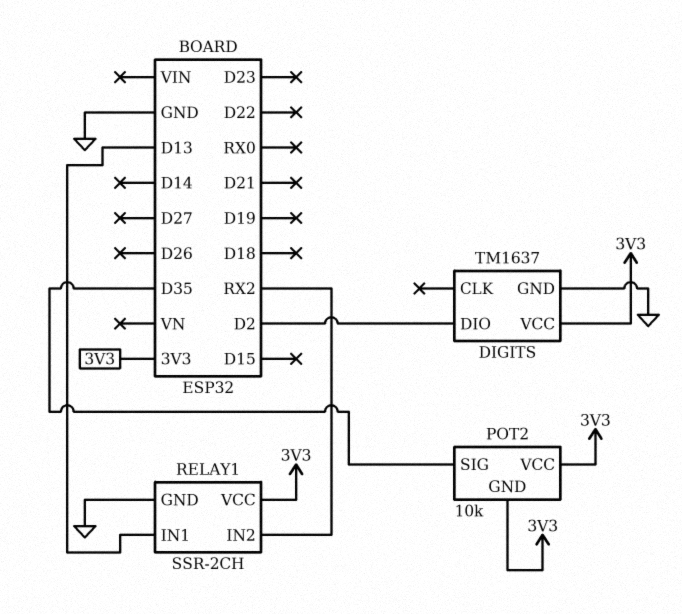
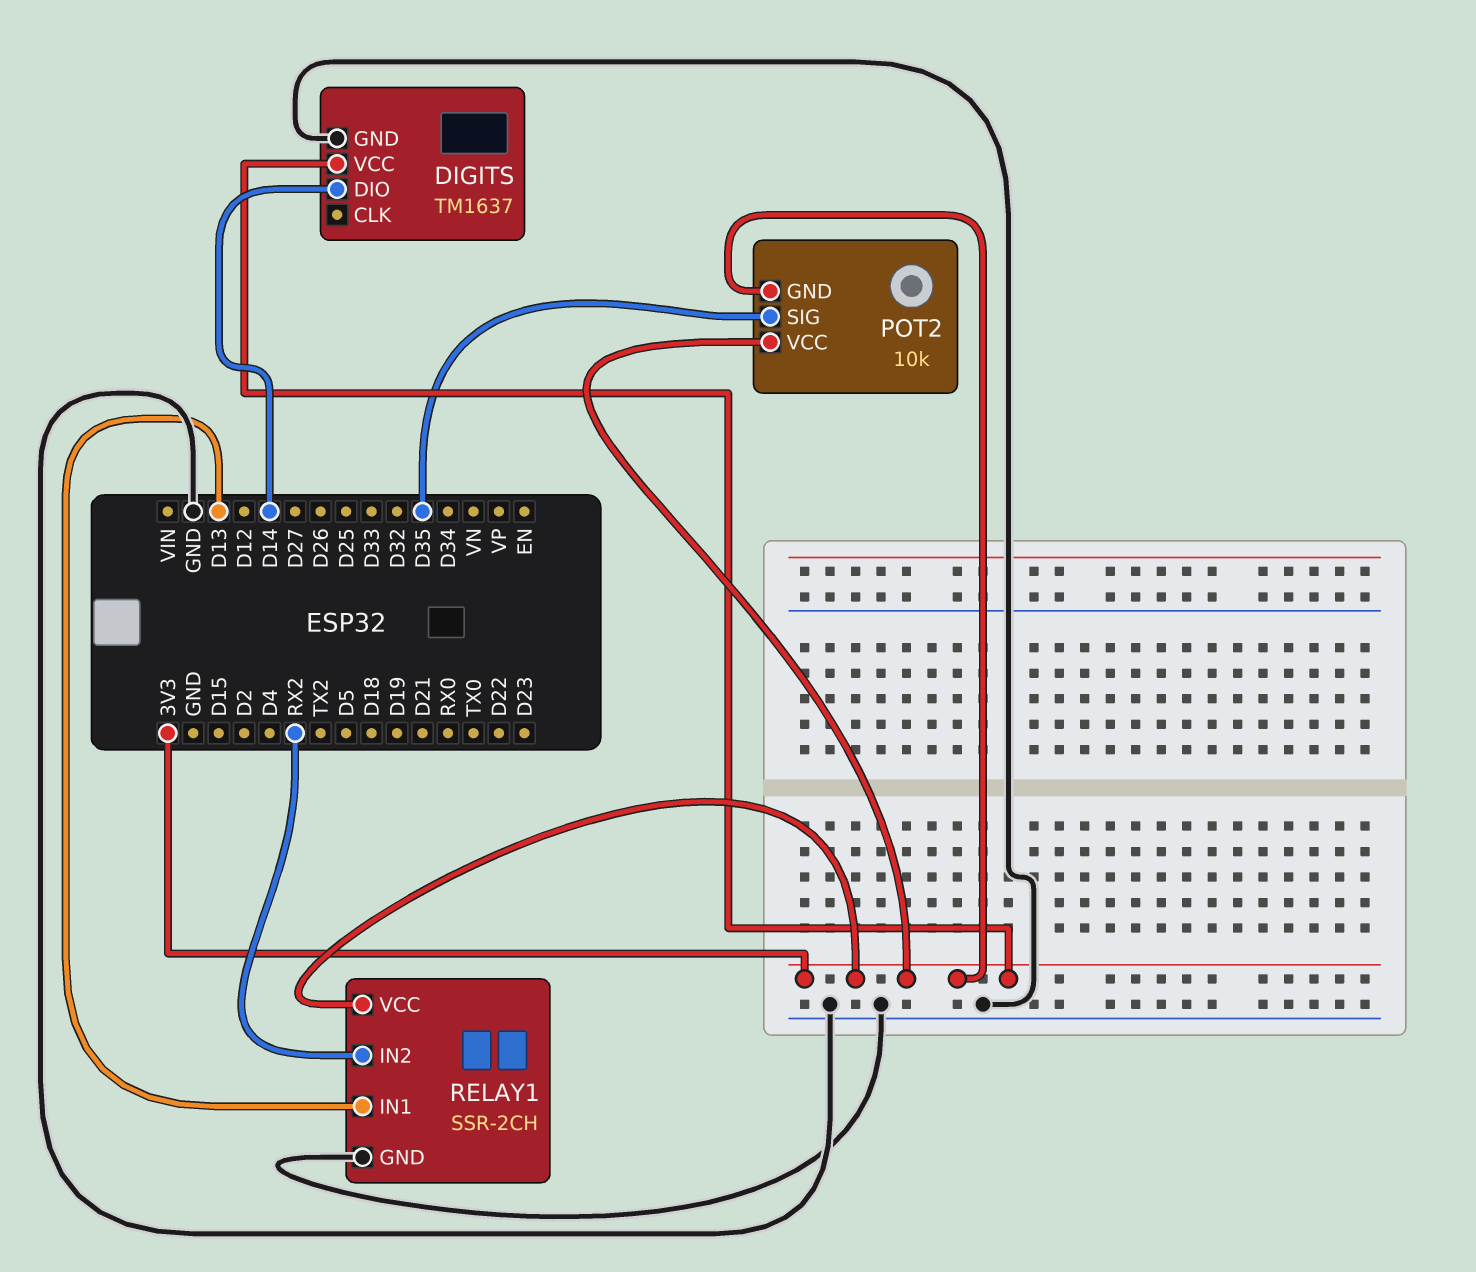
DIGITS pin DIO: D2 -> D14

